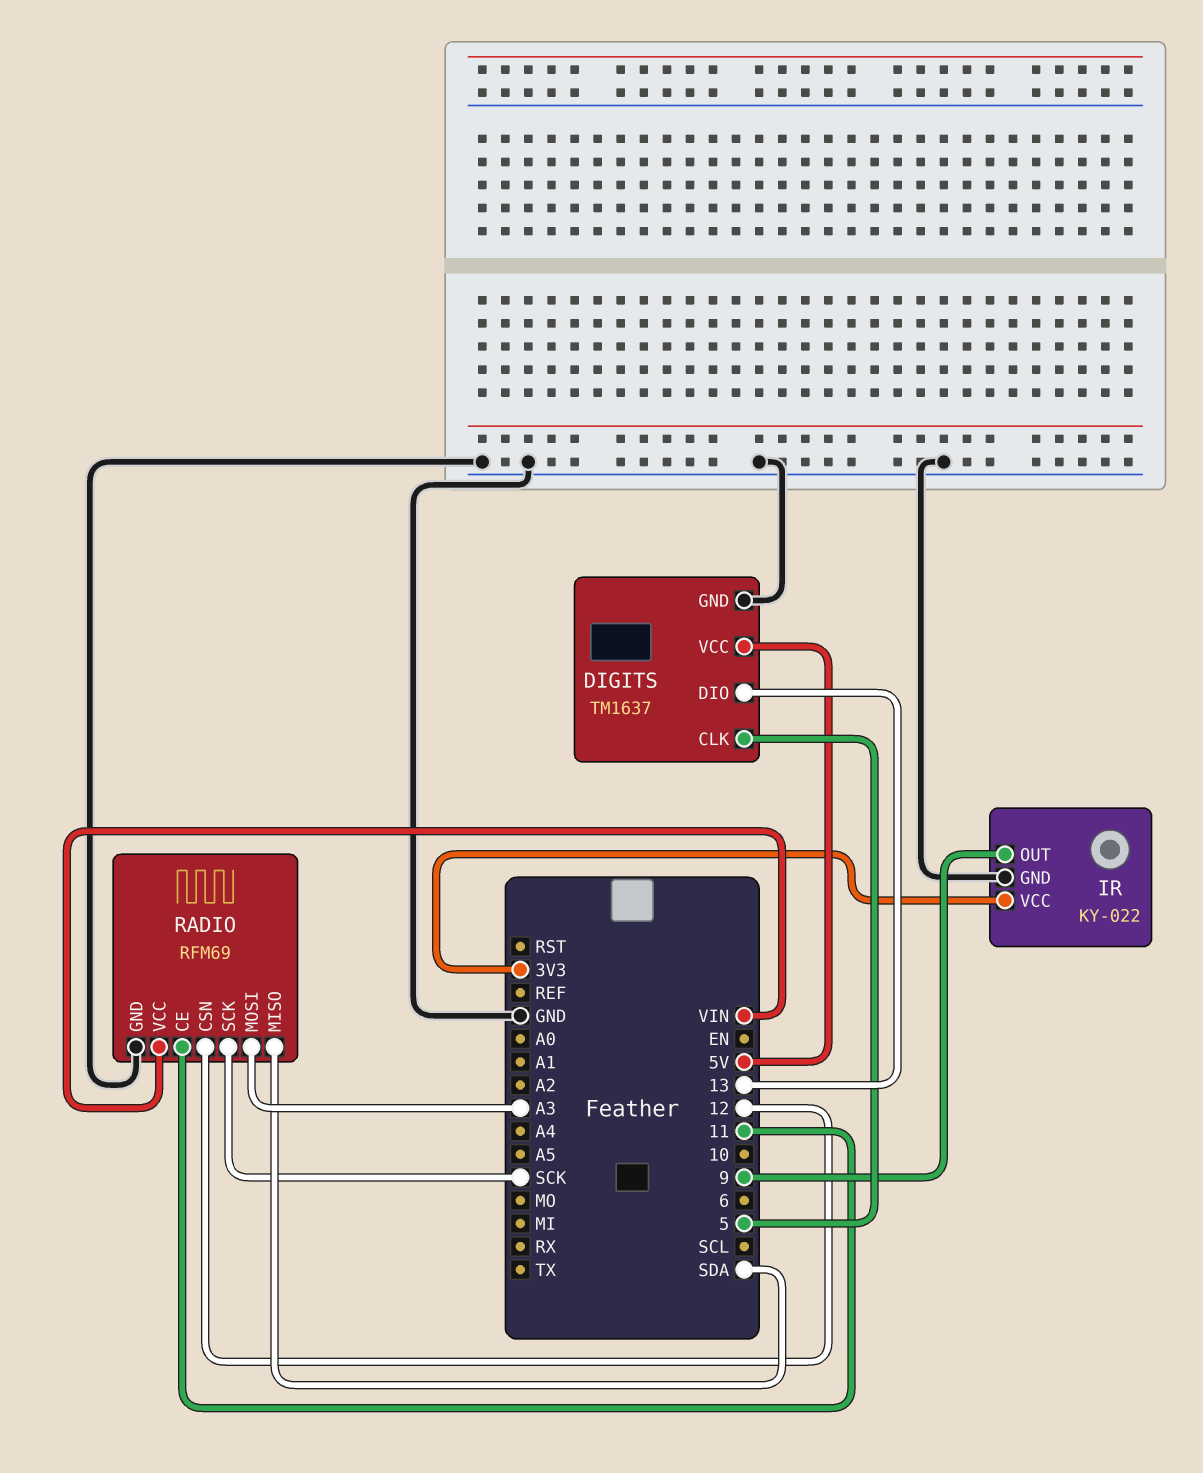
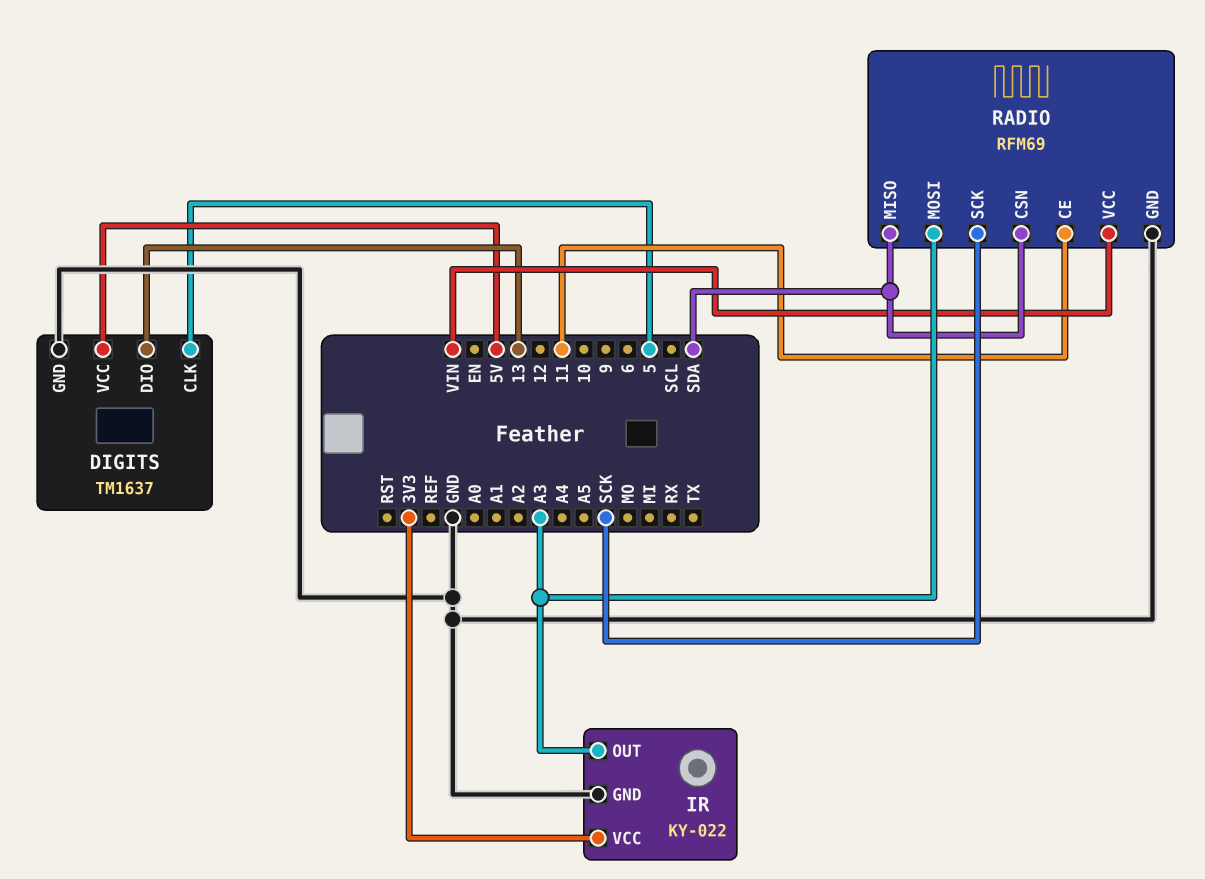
IR pin OUT: 9 -> A3
RADIO pin CSN: 12 -> SDA

